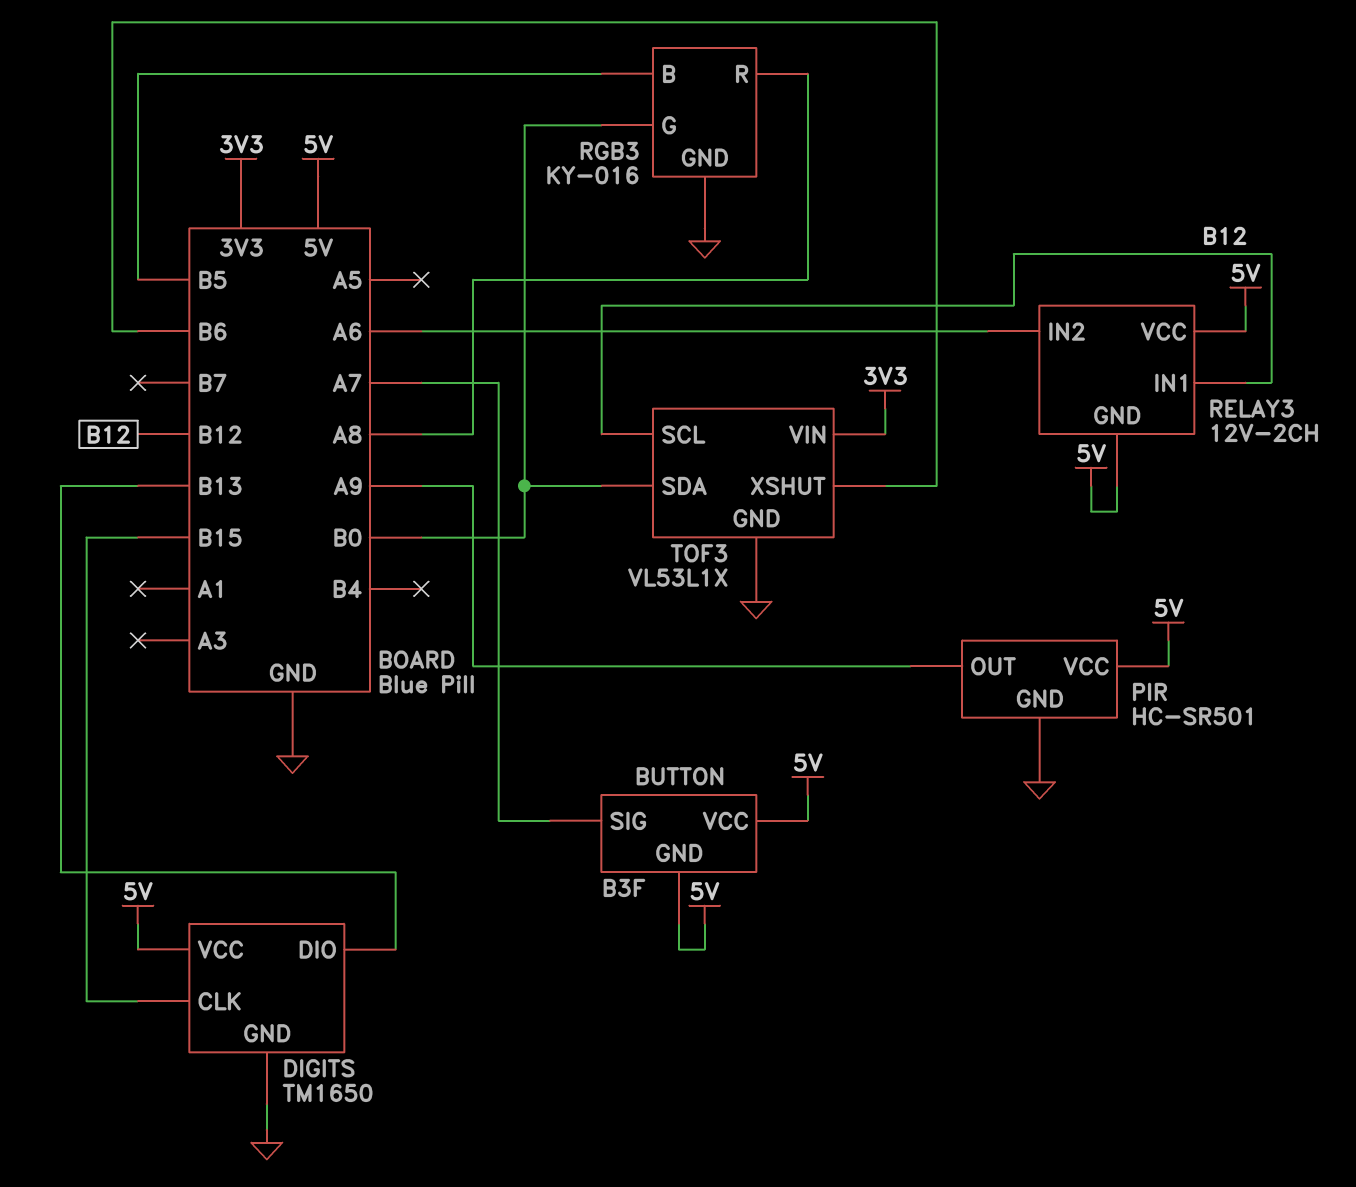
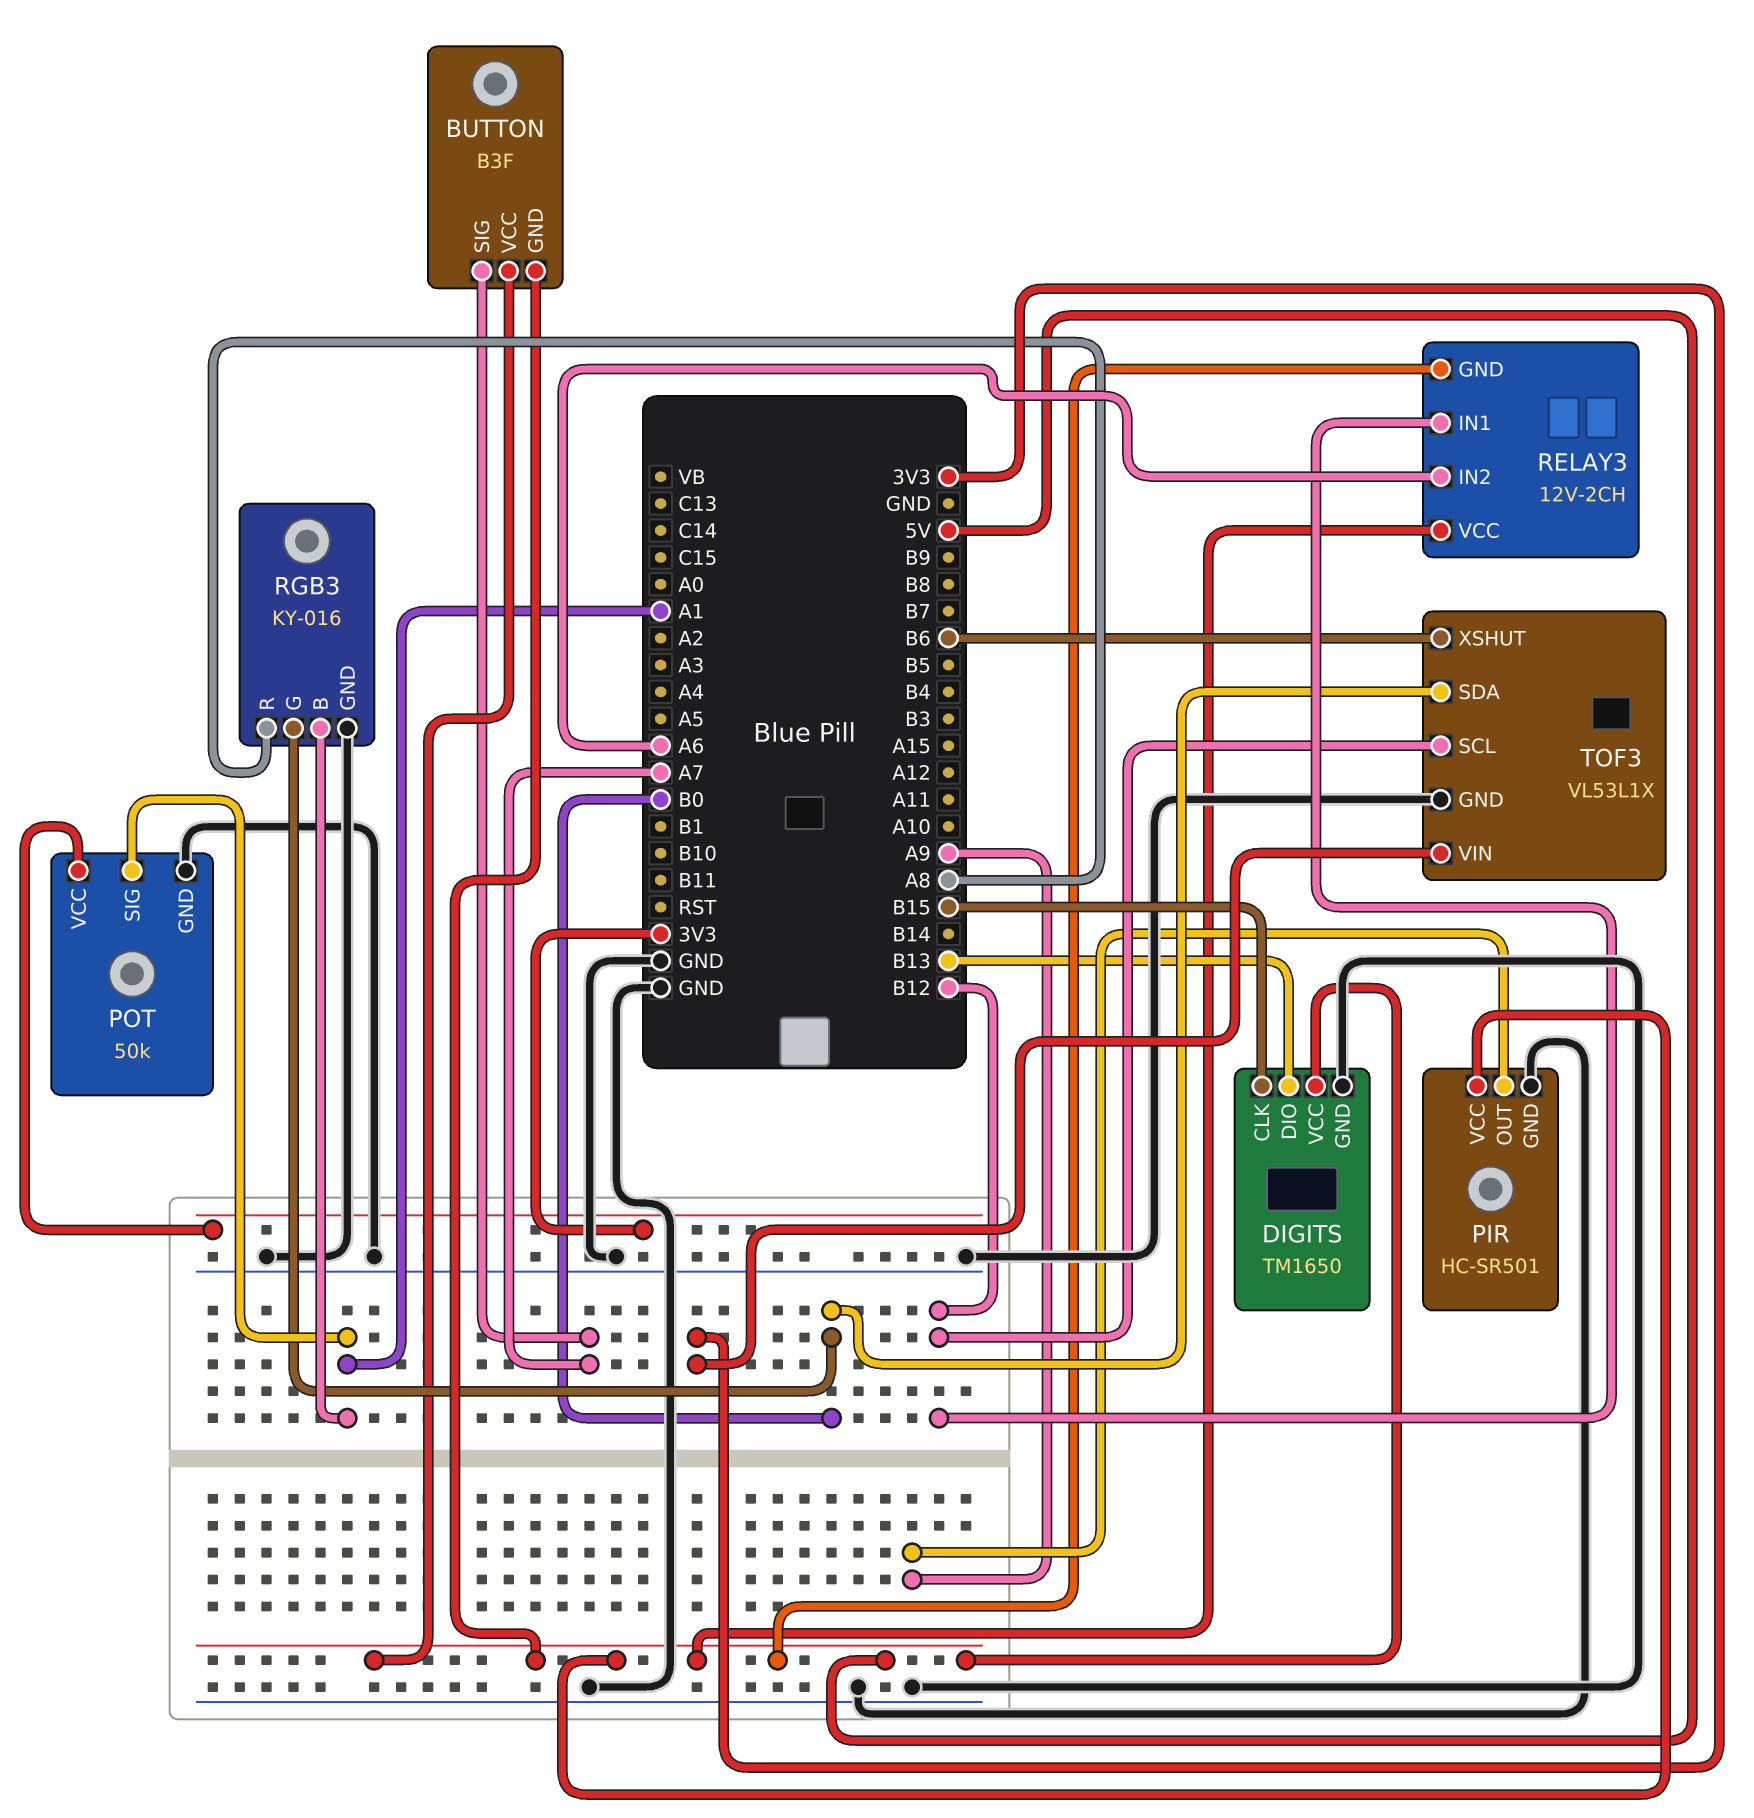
POT: none -> 50k
POT pin GND: none -> GND
POT pin SIG: none -> A1
POT pin VCC: none -> 3V3
RGB3 pin B: B5 -> A1

